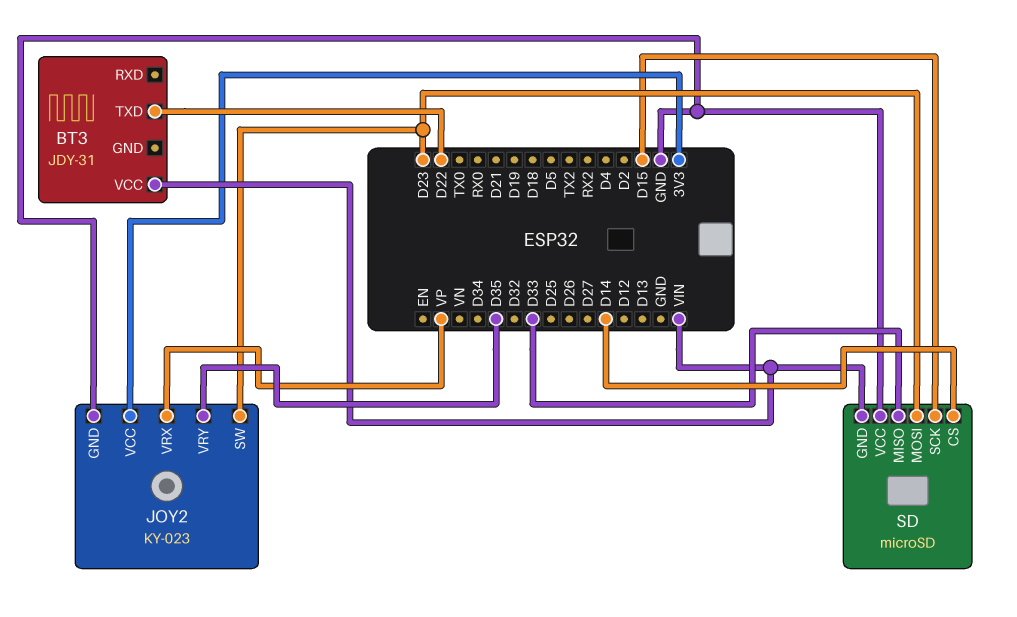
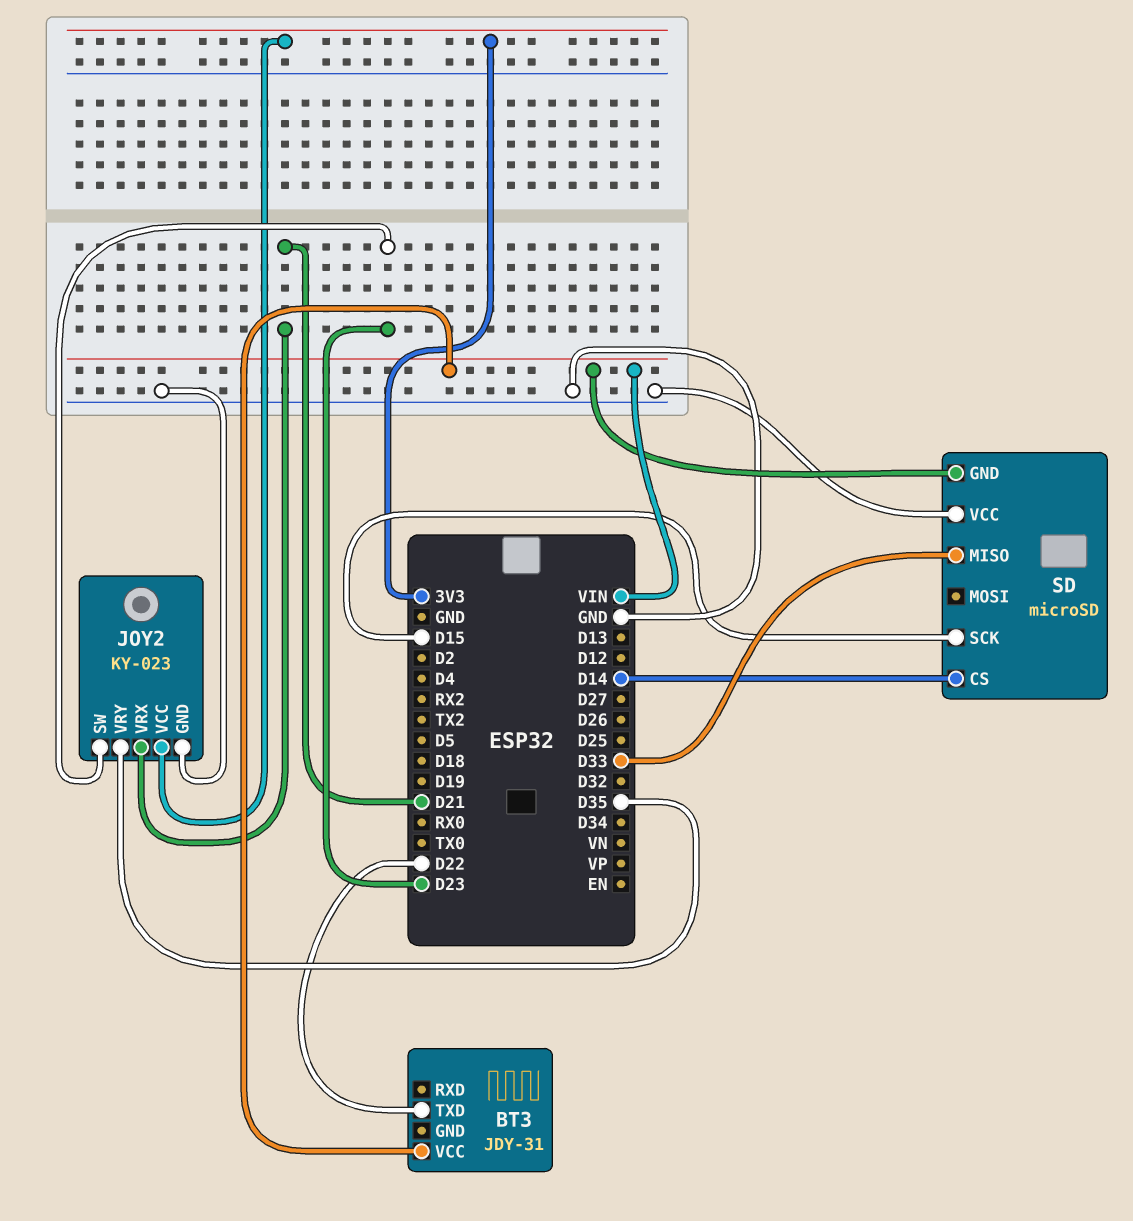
JOY2 pin VRX: VP -> D21
SD pin MOSI: D23 -> none

